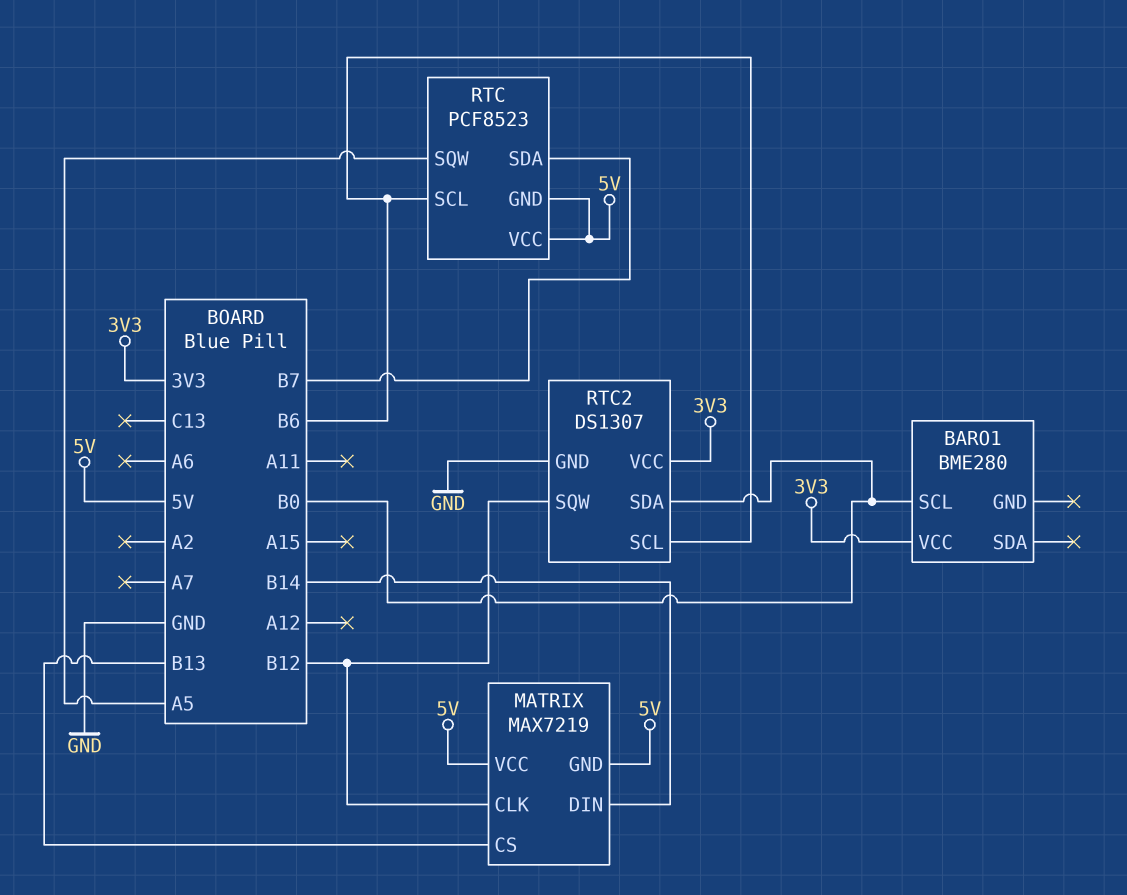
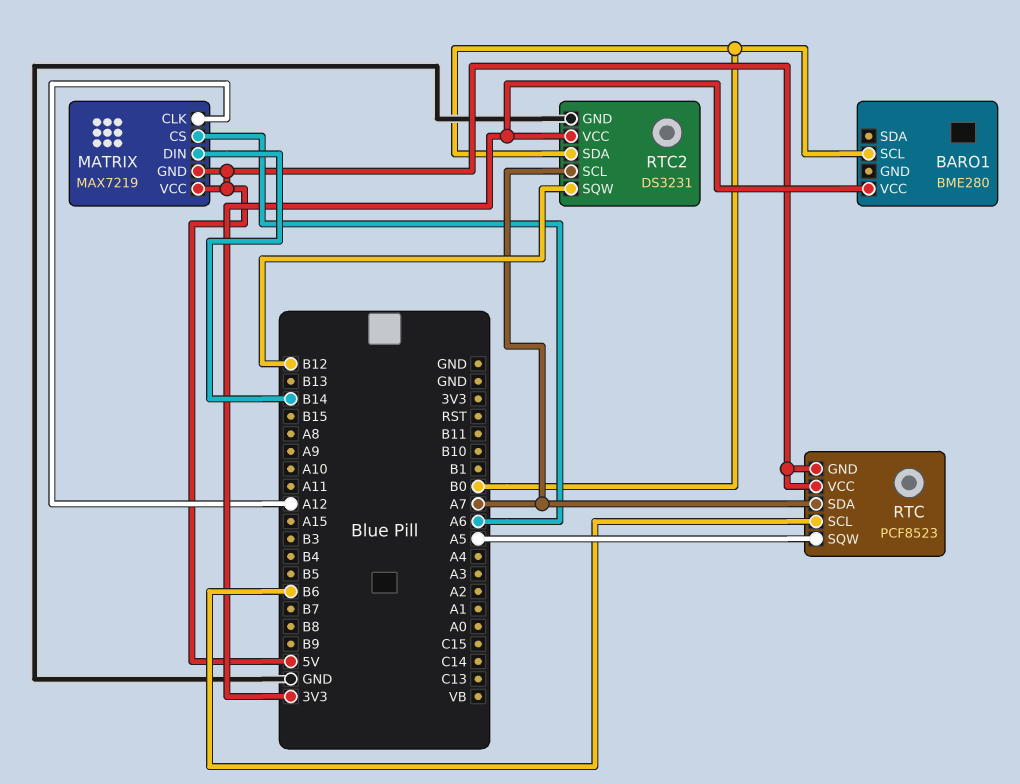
MATRIX pin CLK: B12 -> A12
MATRIX pin CS: B13 -> A6
RTC pin SDA: B7 -> A7
RTC2: DS1307 -> DS3231
RTC2 pin SCL: B6 -> A7

